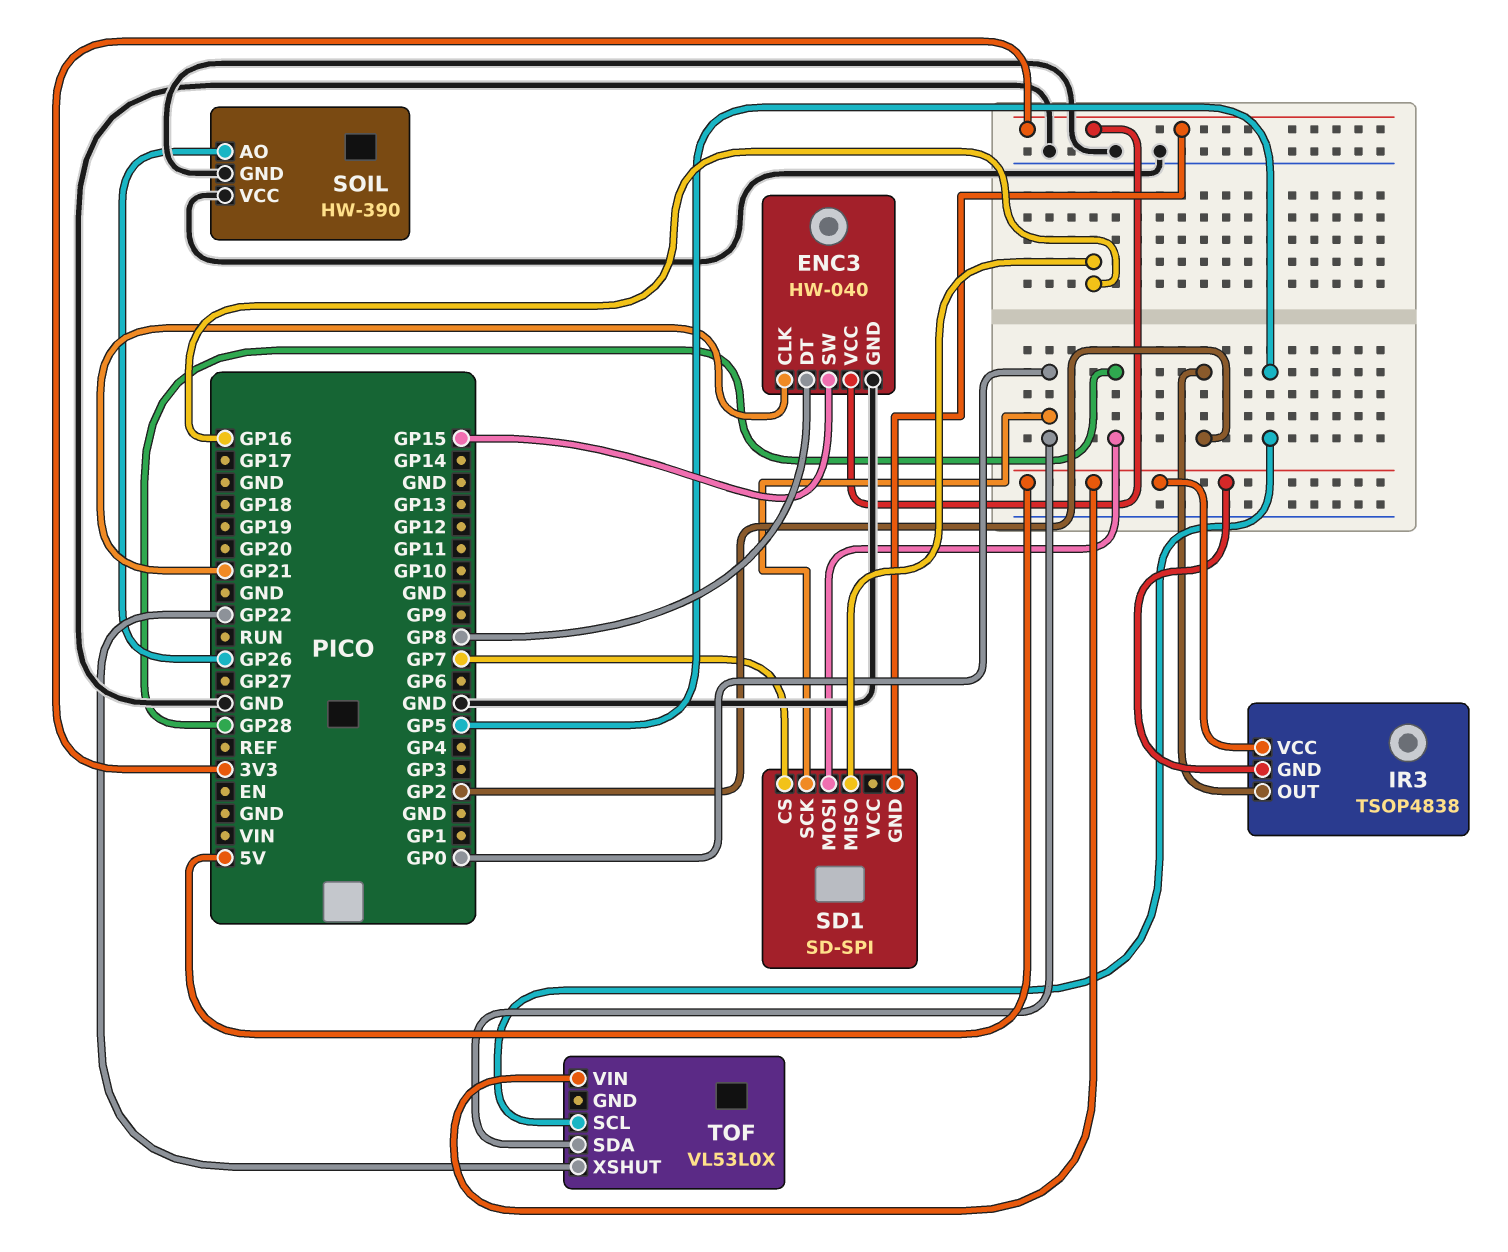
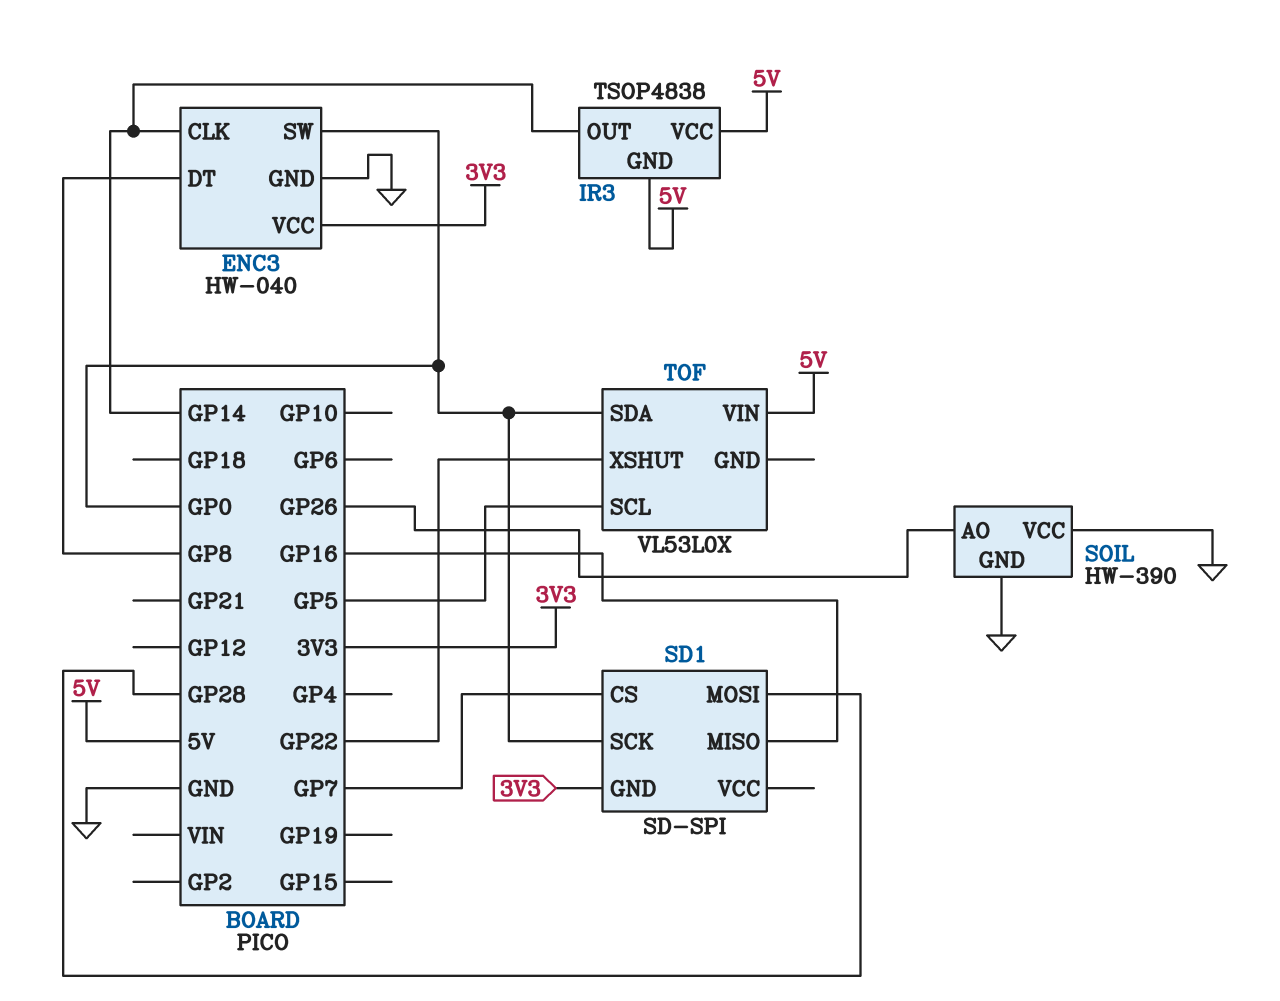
ENC3 pin CLK: GP21 -> GP14
ENC3 pin SW: GP15 -> GP0
IR3 pin OUT: GP2 -> GP14

